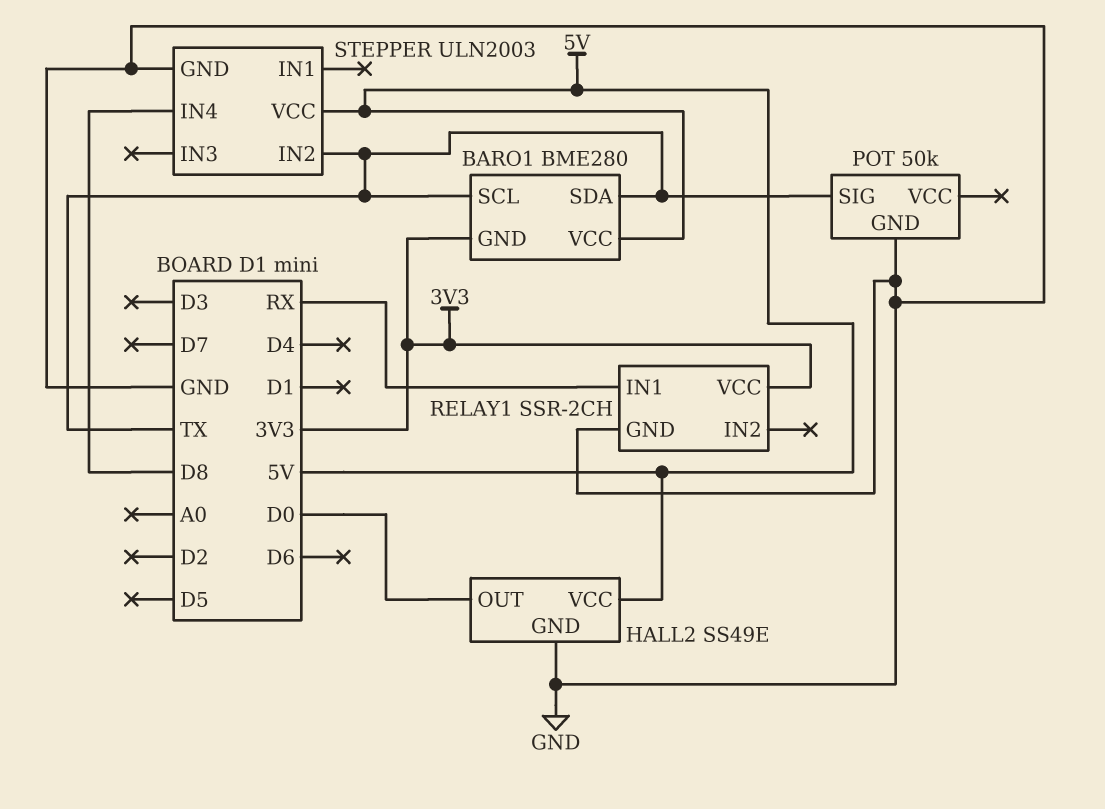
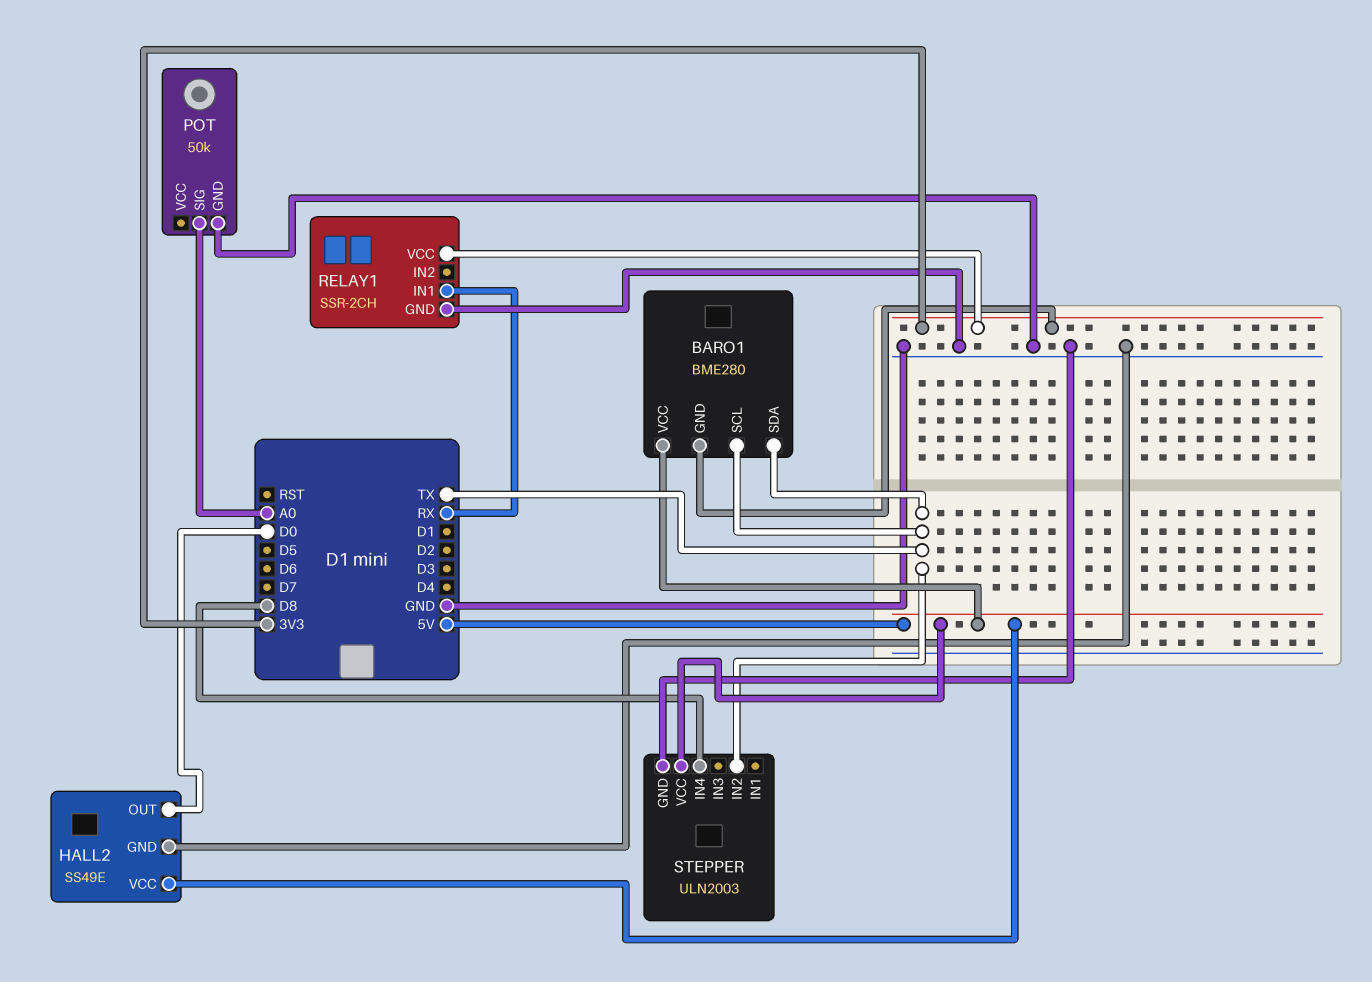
POT pin SIG: TX -> A0

